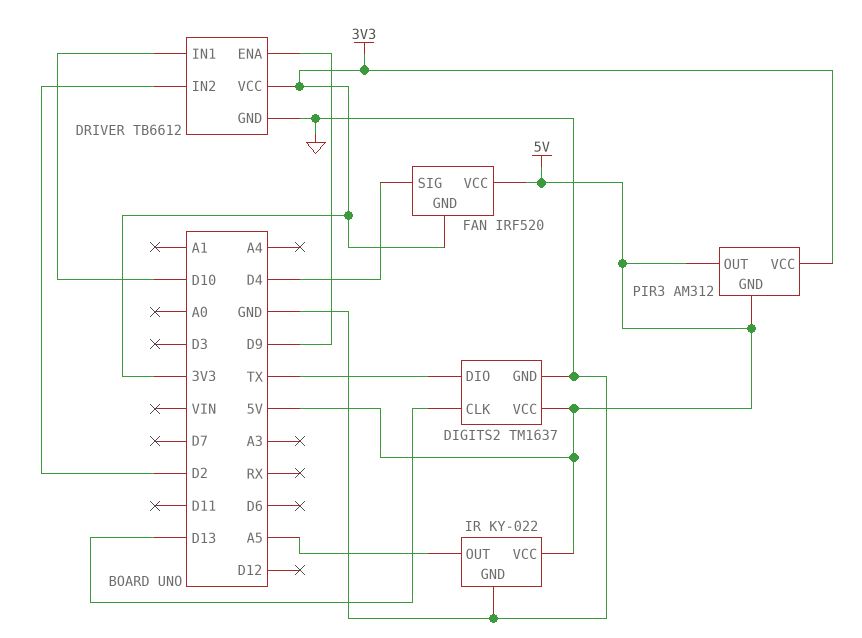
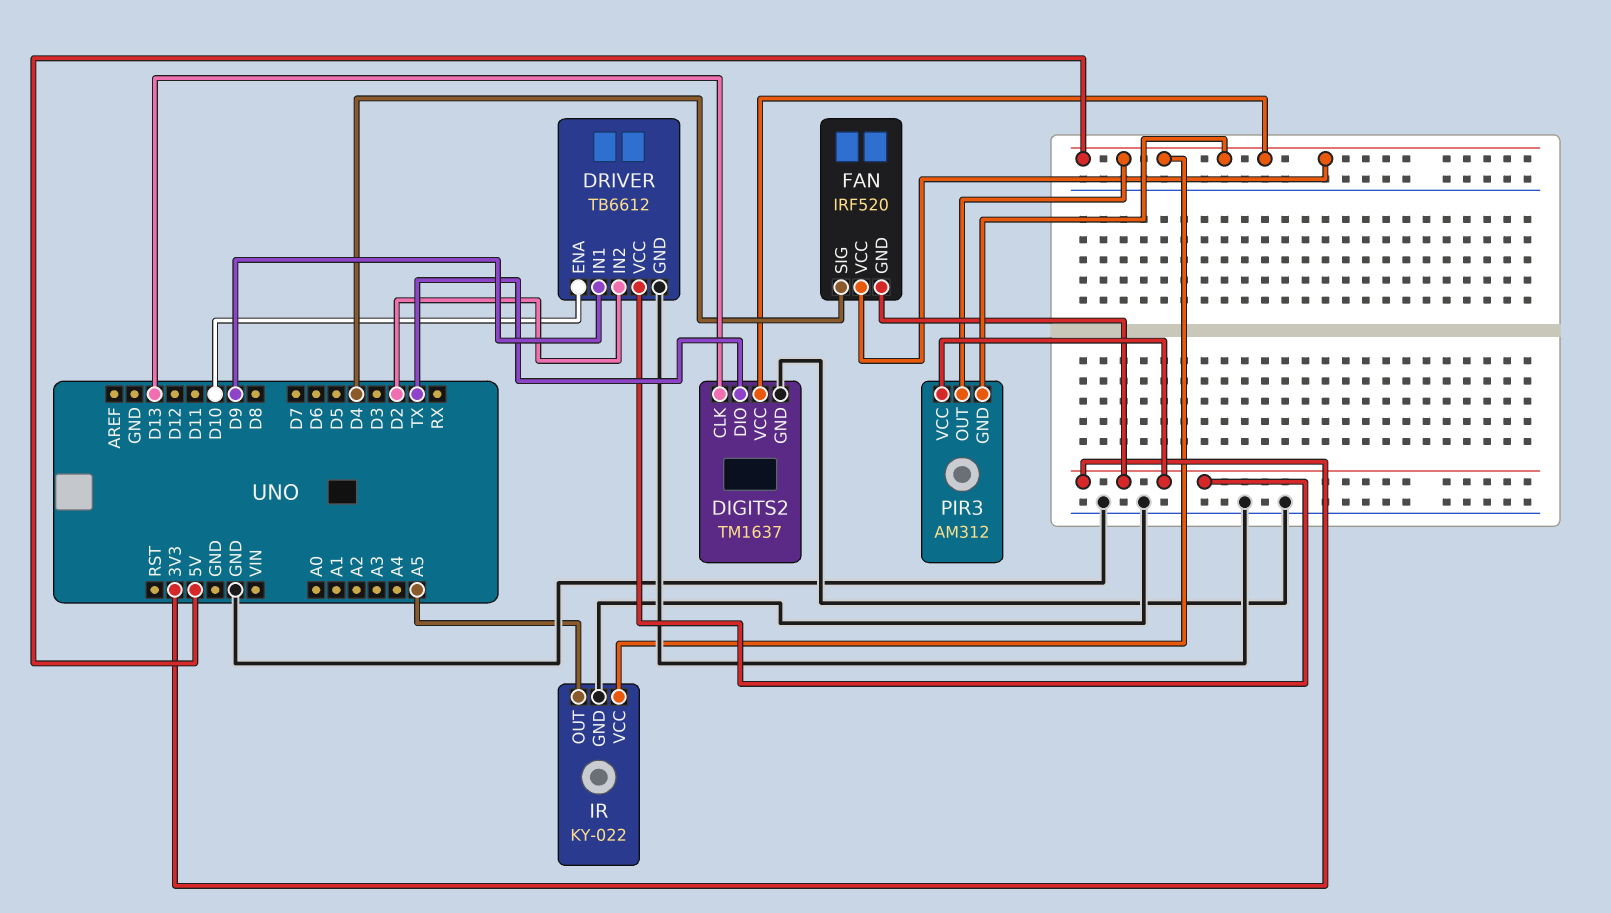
DRIVER pin ENA: D9 -> D10
DRIVER pin IN1: D10 -> D9

